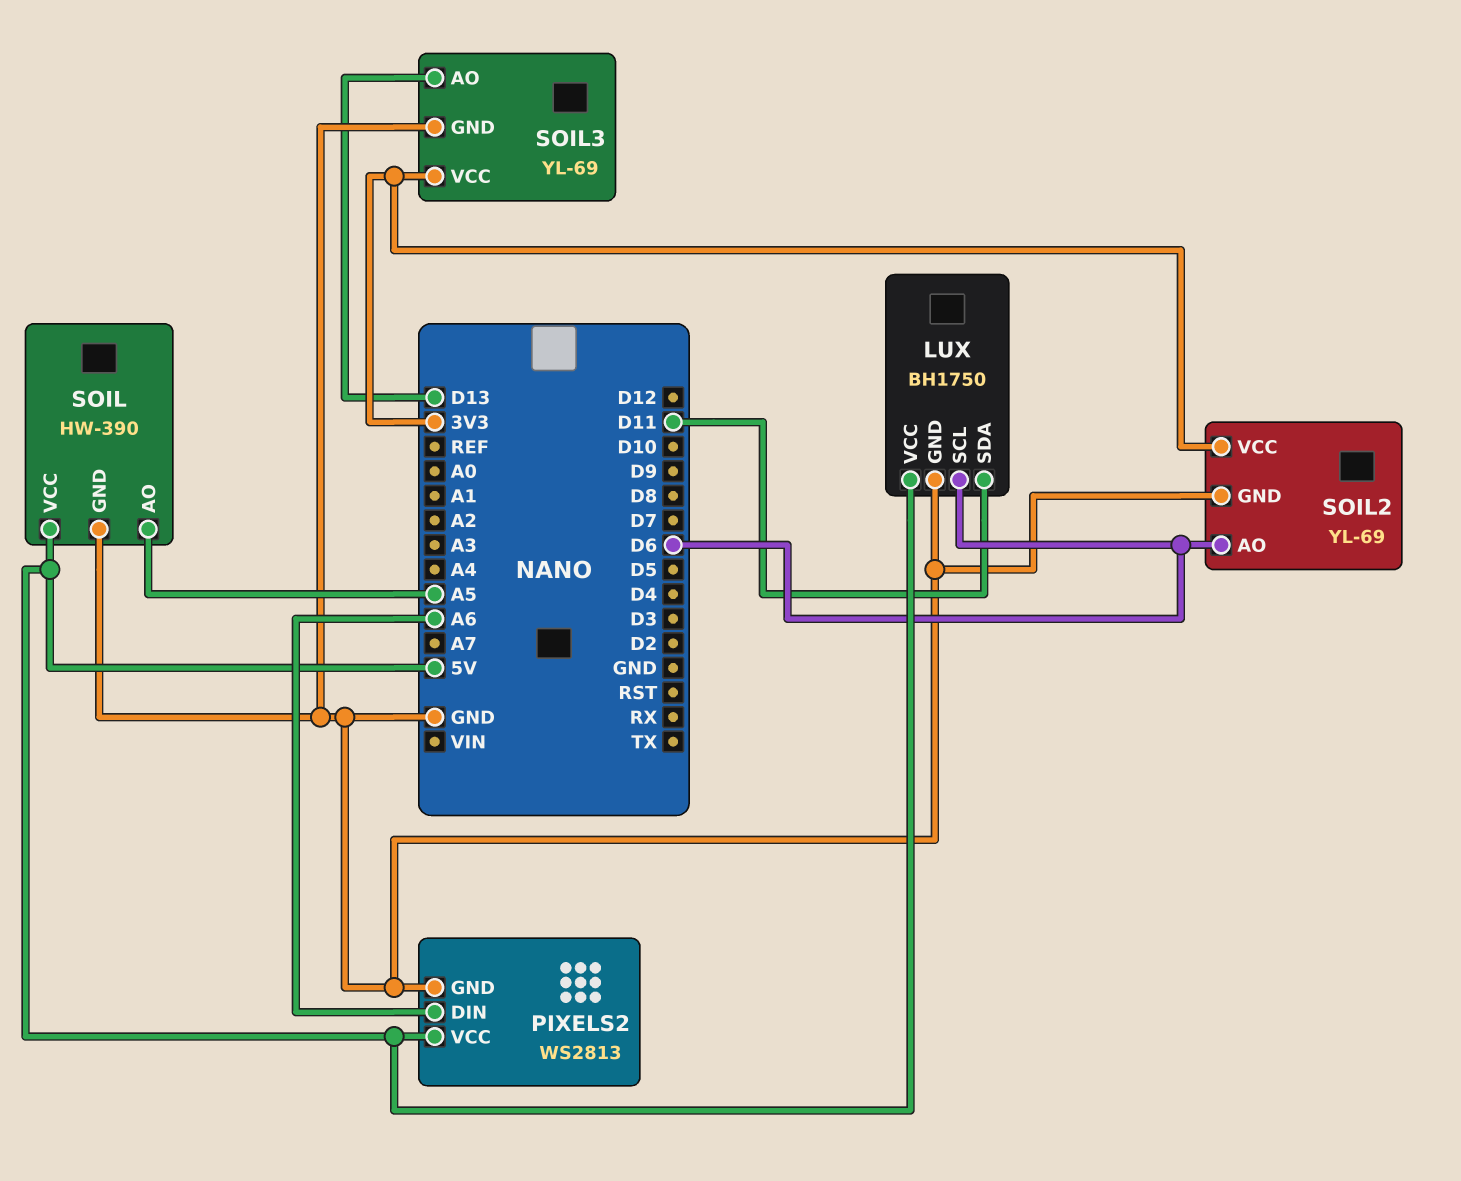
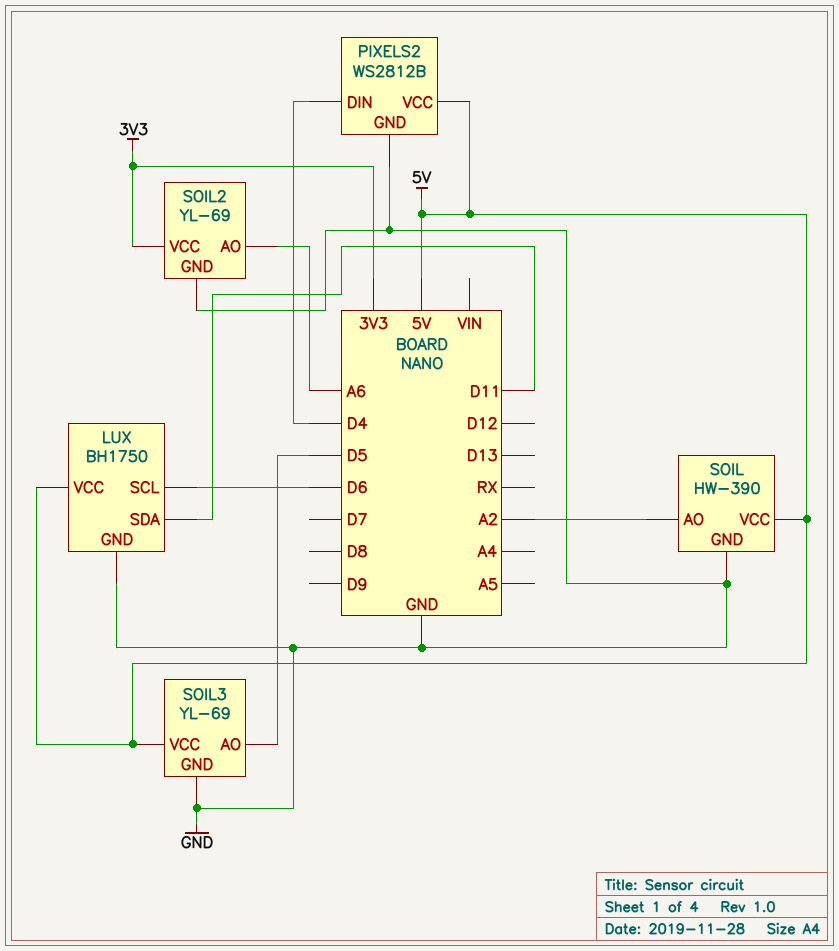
PIXELS2: WS2813 -> WS2812B
PIXELS2 pin DIN: A6 -> D4
SOIL pin AO: A5 -> A2
SOIL2 pin AO: D6 -> A6
SOIL3 pin AO: D13 -> D5
SOIL3 pin VCC: 3V3 -> 5V

